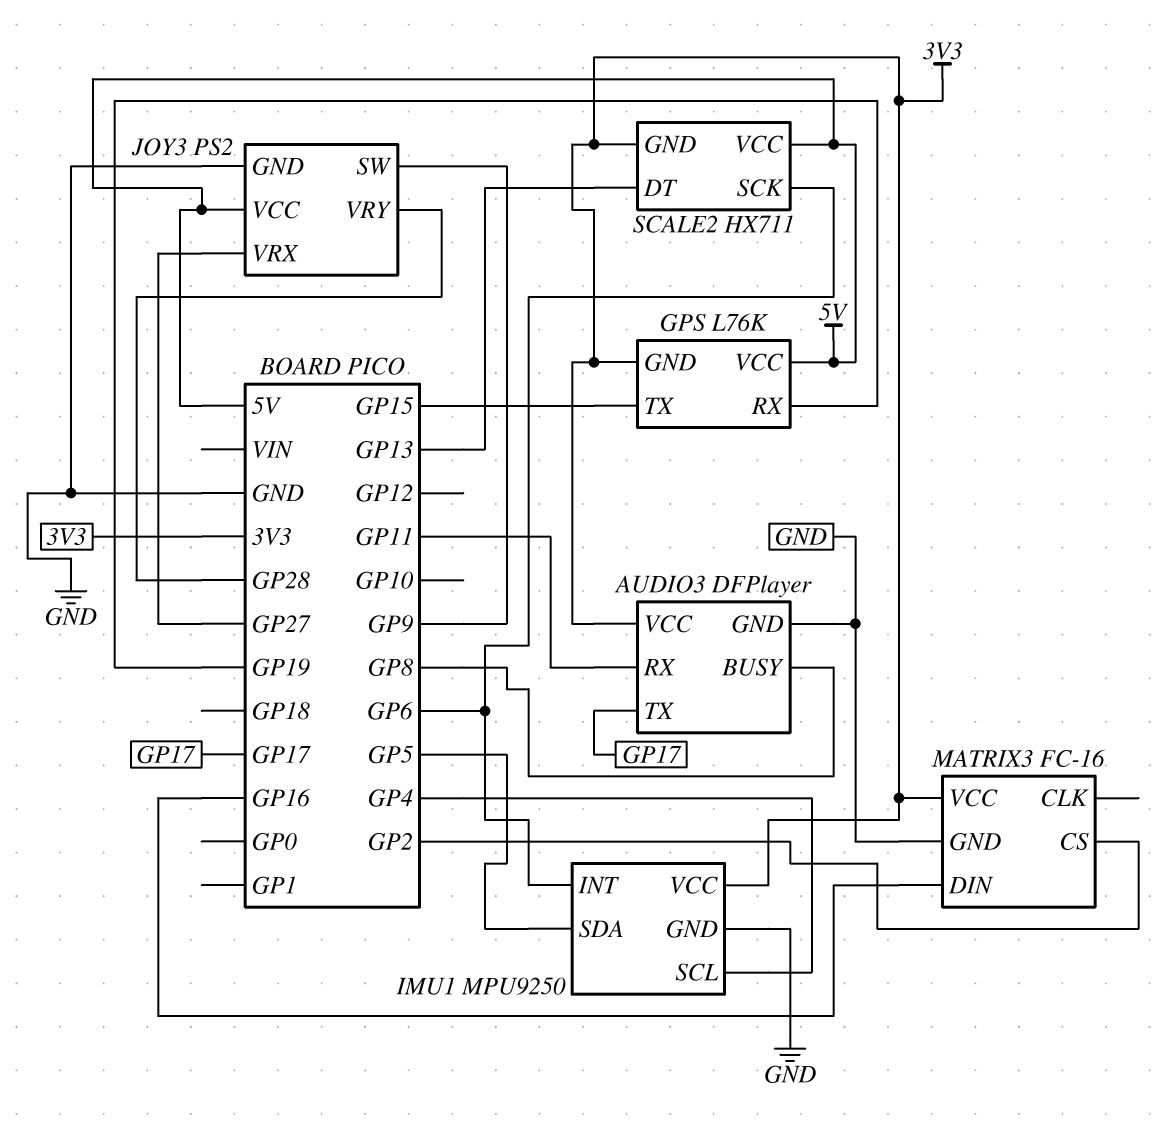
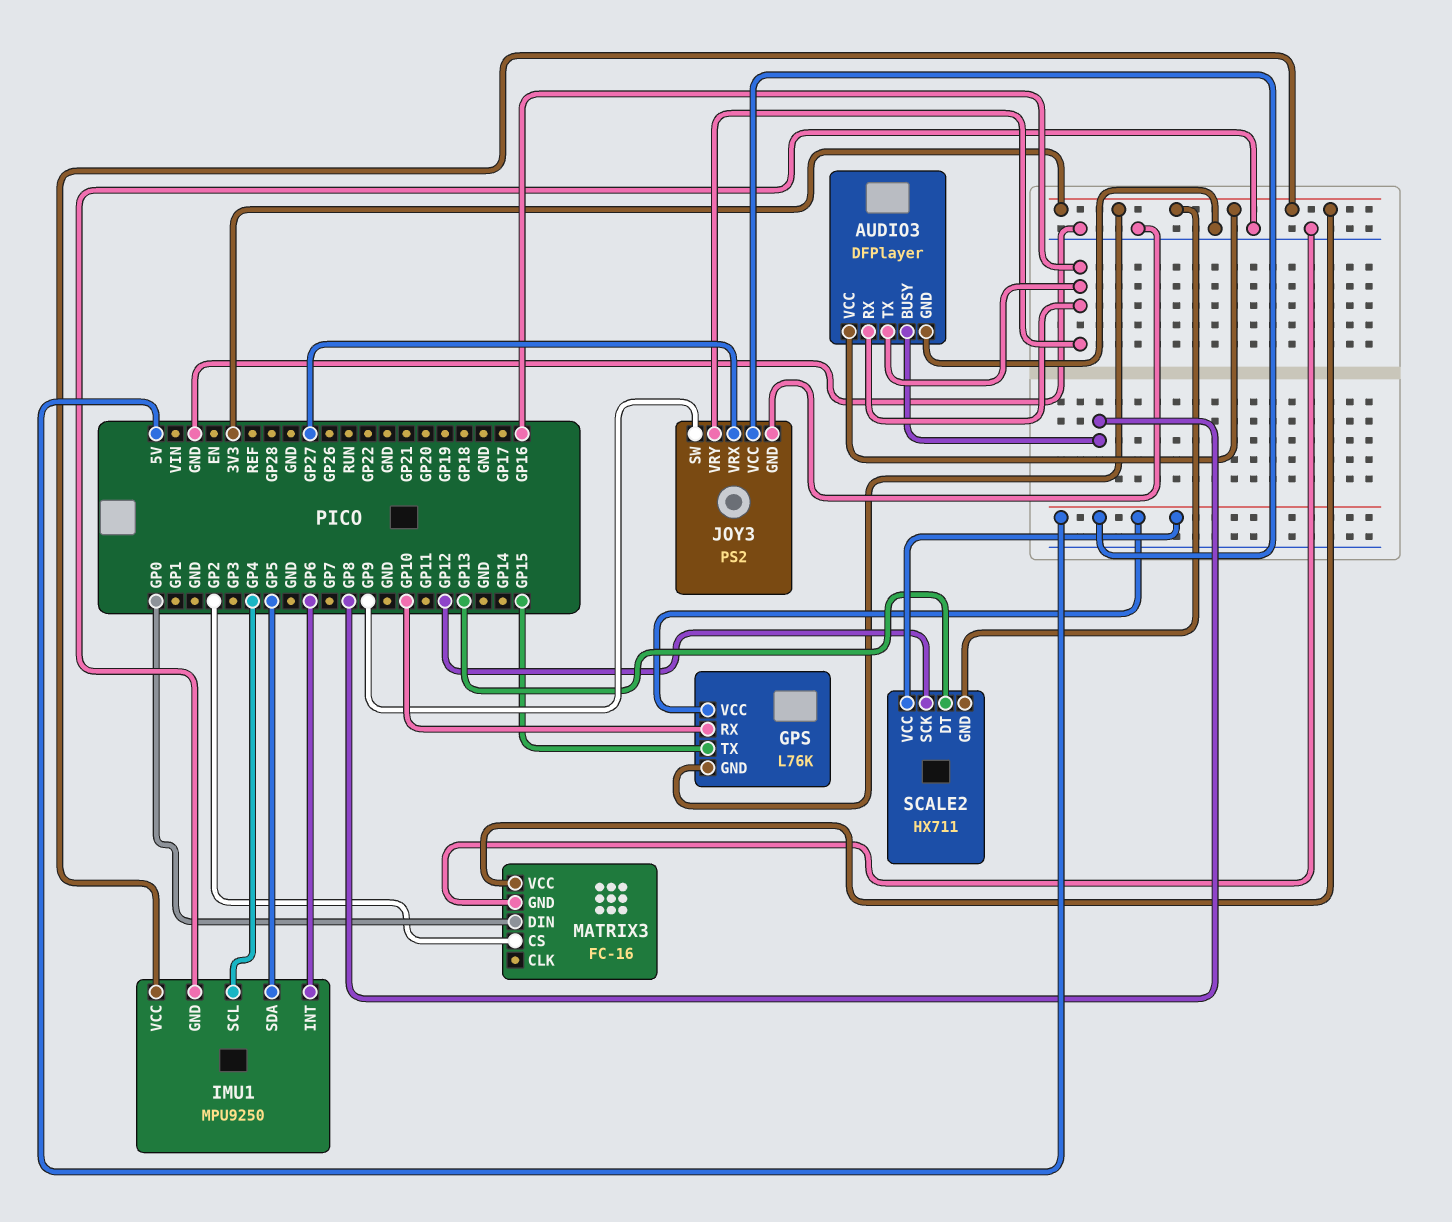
AUDIO3 pin RX: GP11 -> GP16
AUDIO3 pin TX: GP17 -> GP16
GPS pin RX: GP19 -> GP10
JOY3 pin VRY: GP28 -> GP16
MATRIX3 pin DIN: GP16 -> GP0
SCALE2 pin SCK: GP6 -> GP12

